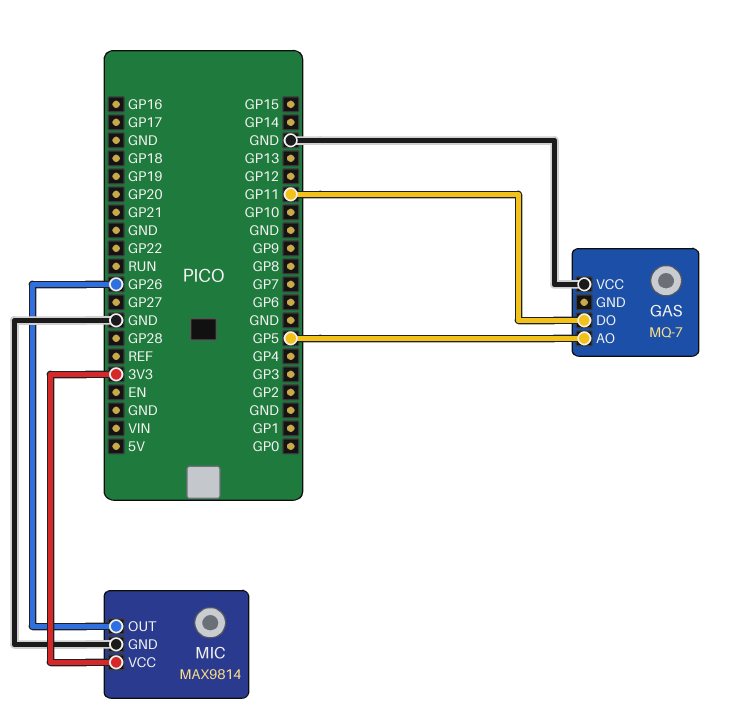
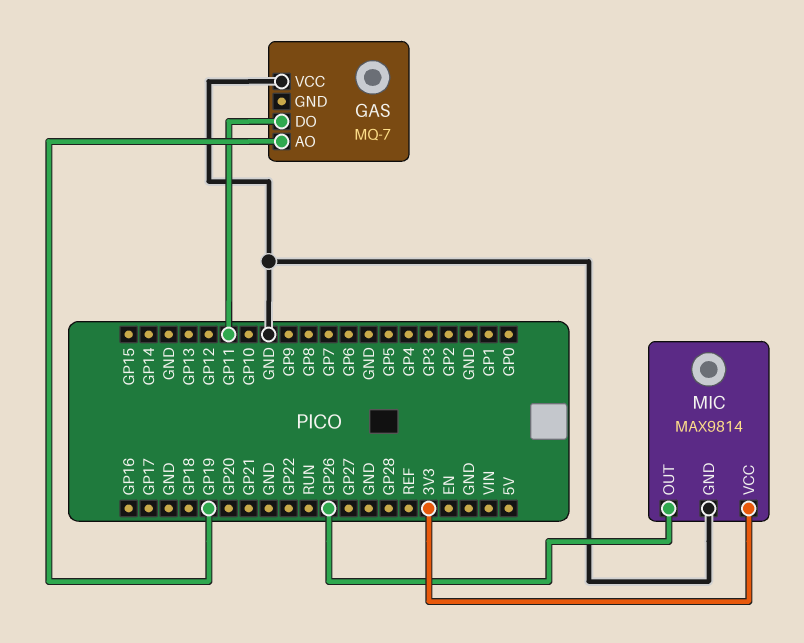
GAS pin AO: GP5 -> GP19

